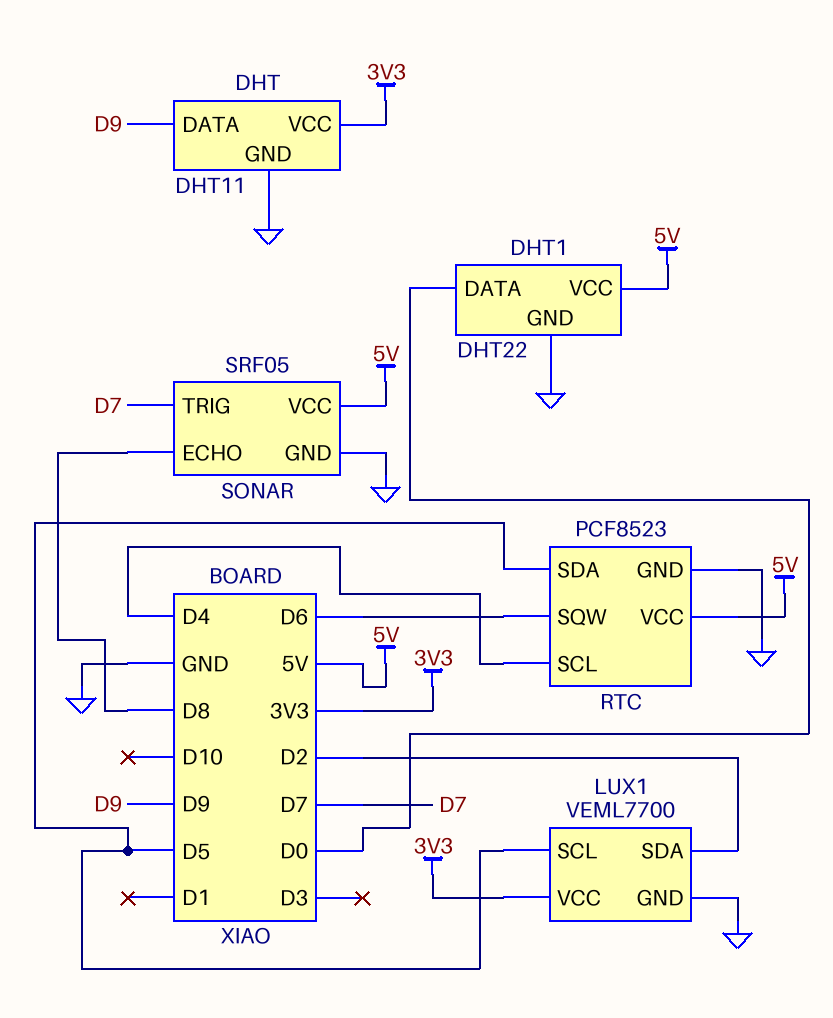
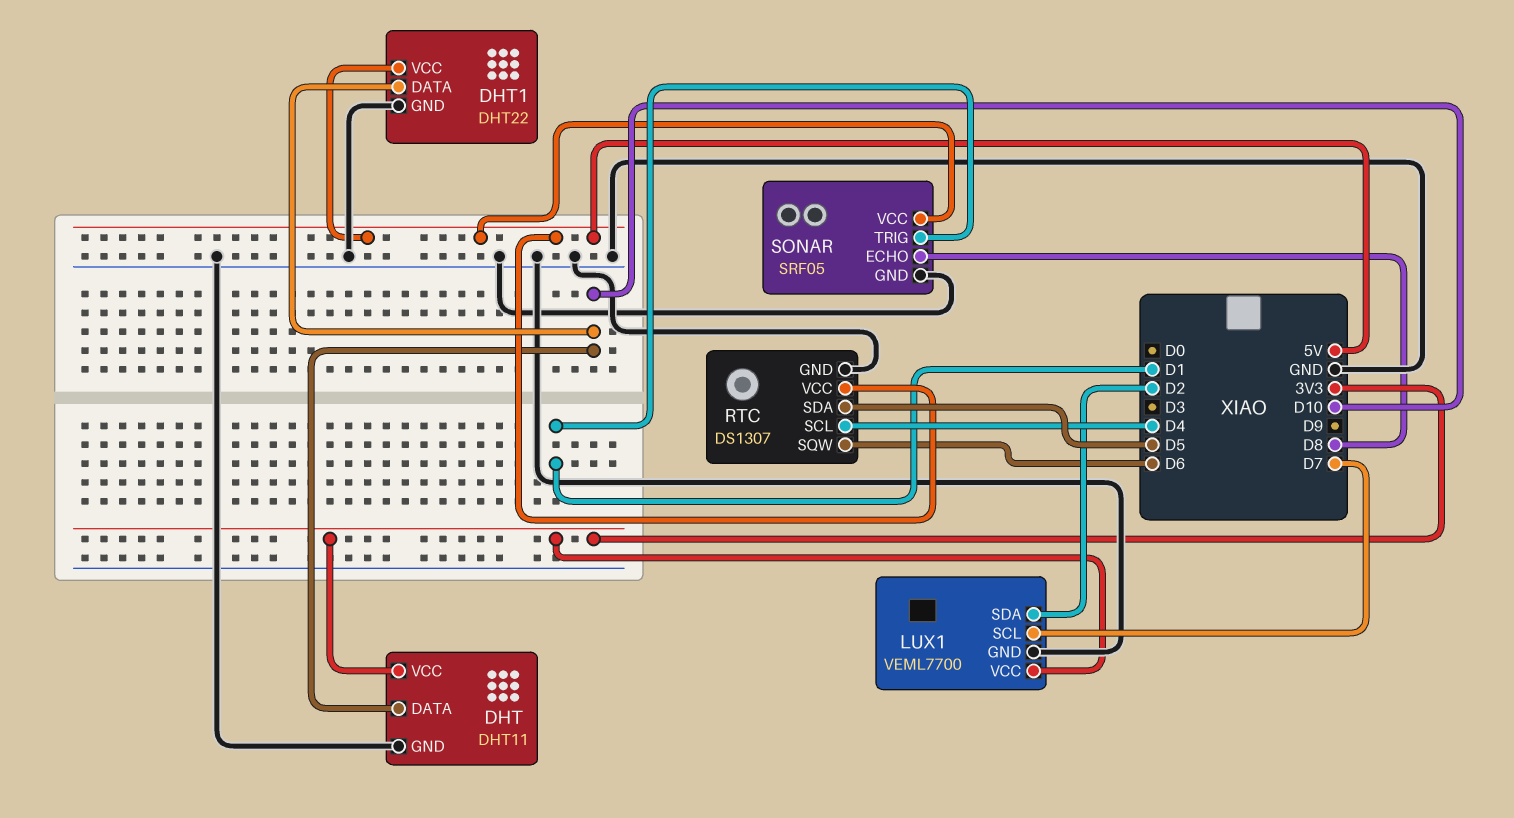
DHT pin DATA: D9 -> D10
DHT1 pin DATA: D0 -> D10
LUX1 pin SCL: D5 -> D7
RTC: PCF8523 -> DS1307
SONAR pin TRIG: D7 -> D1

